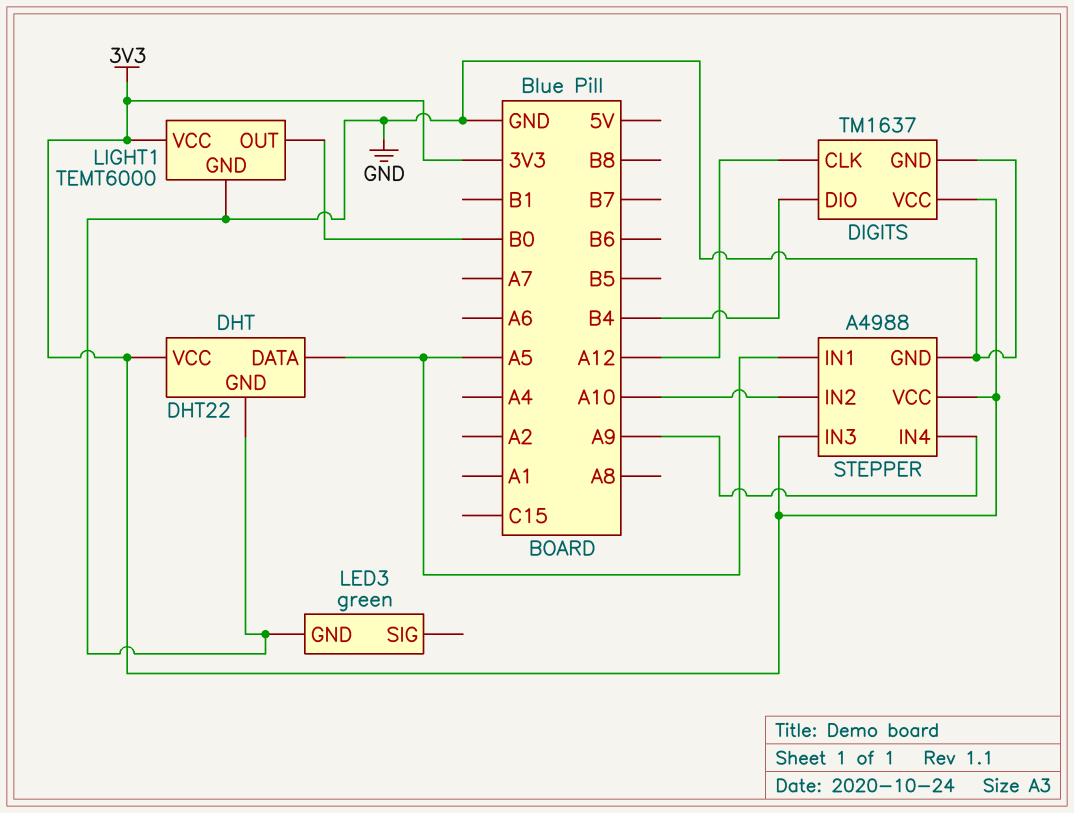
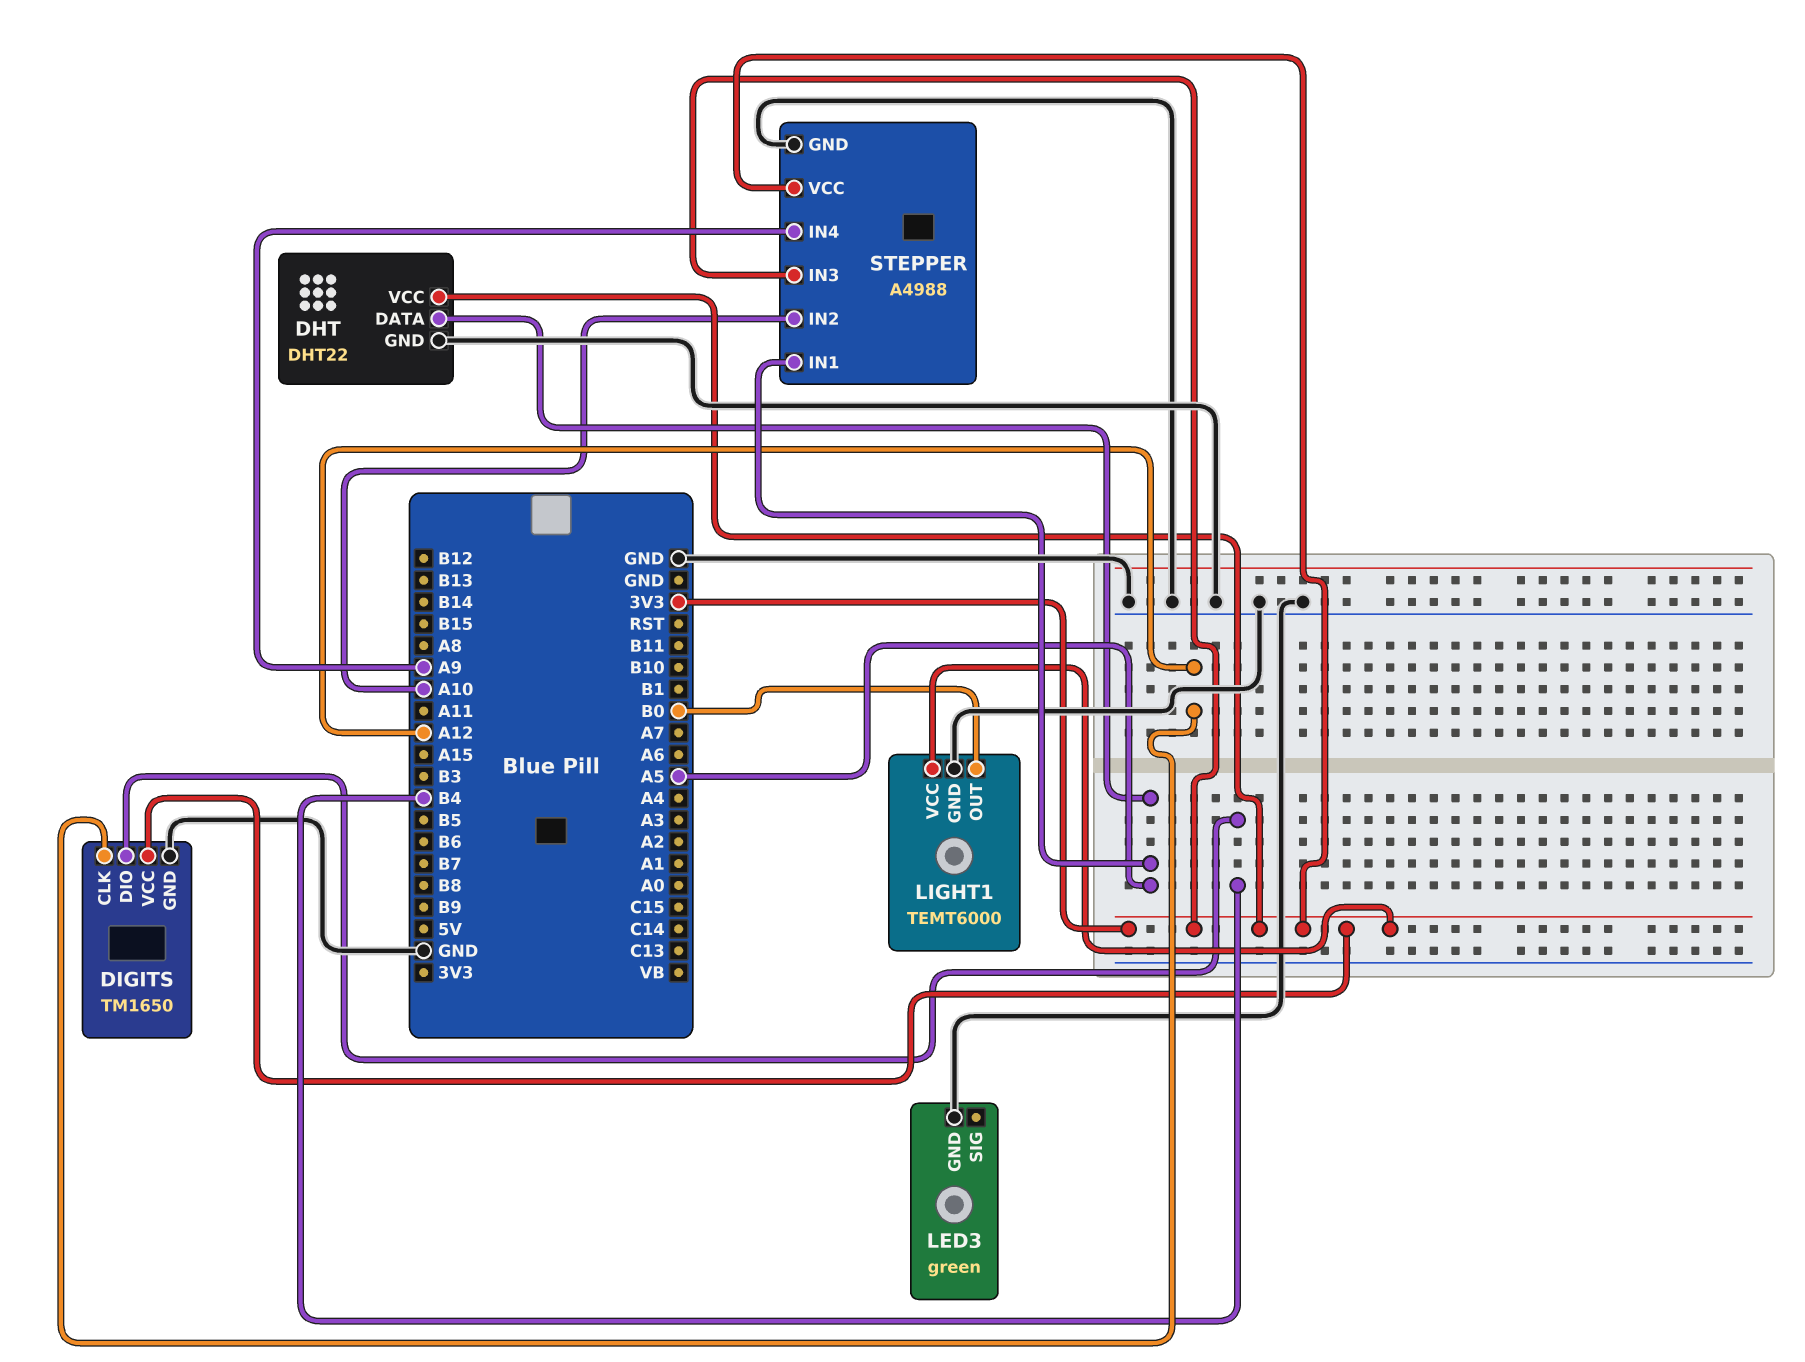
DIGITS: TM1637 -> TM1650

